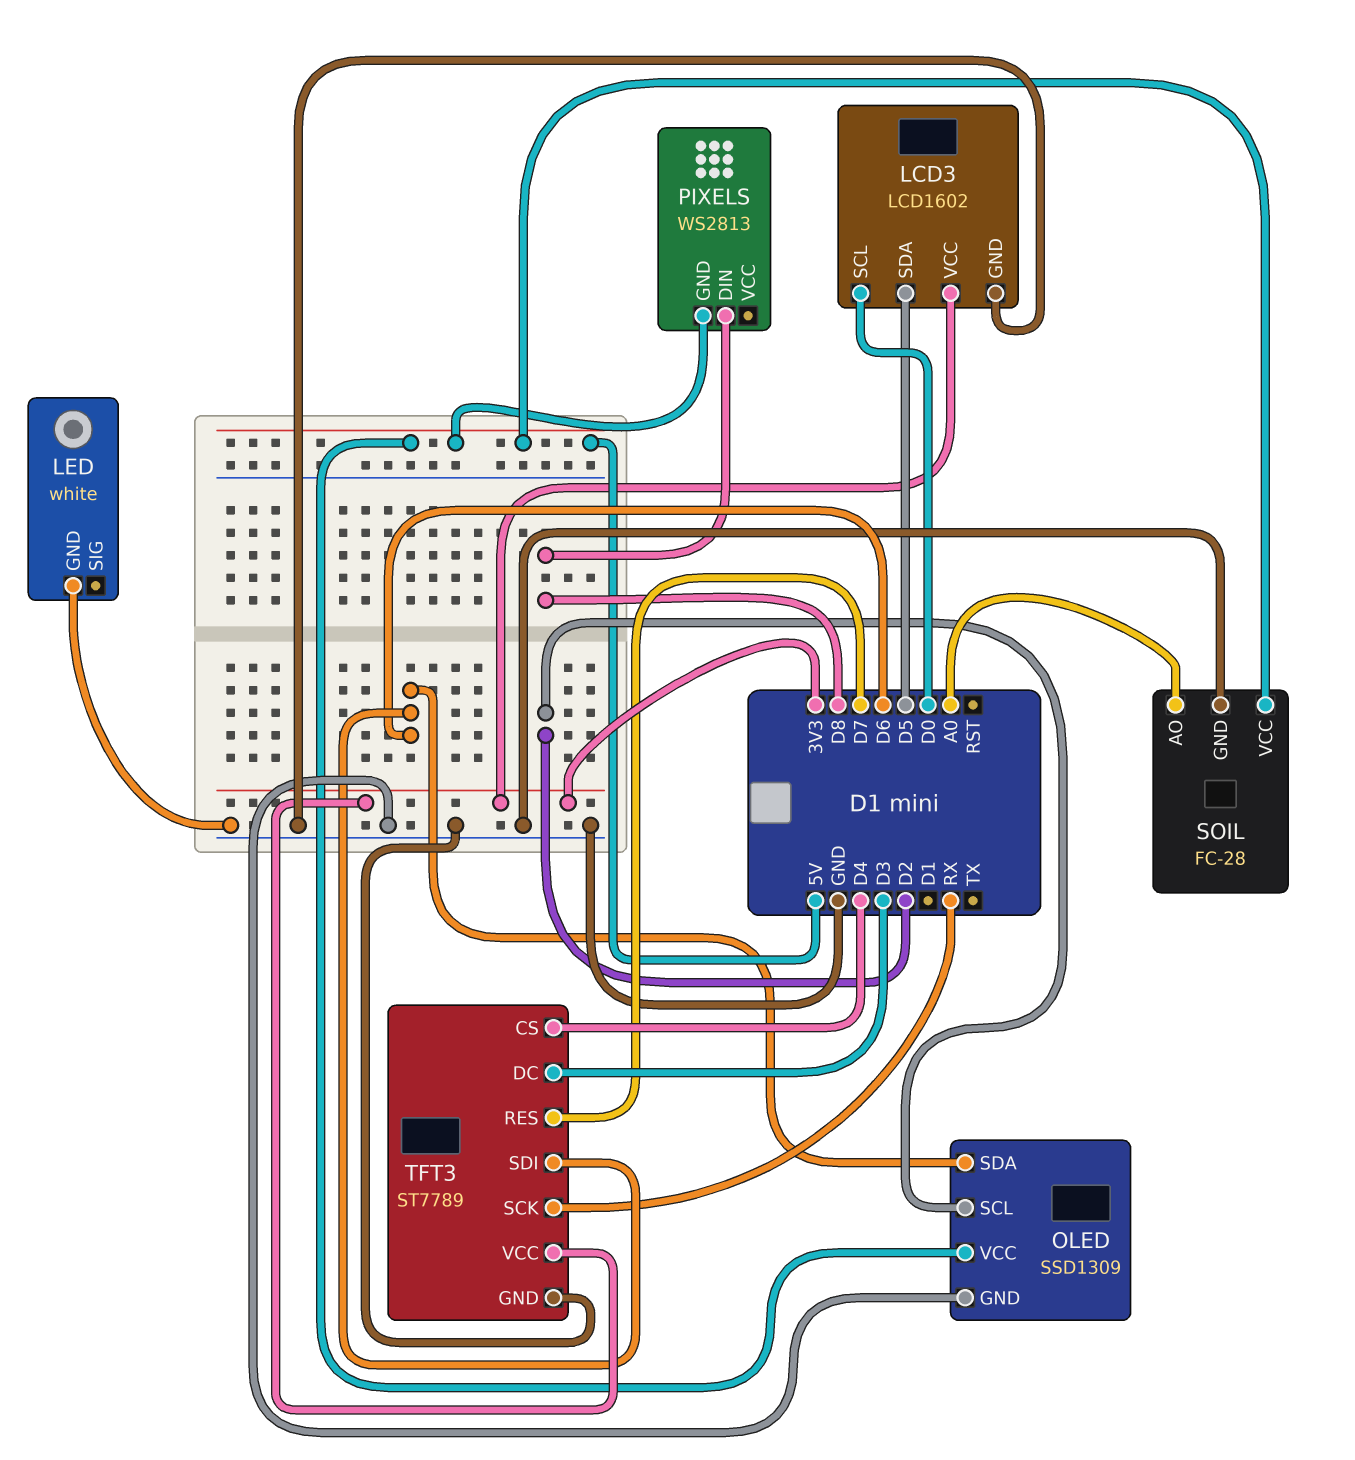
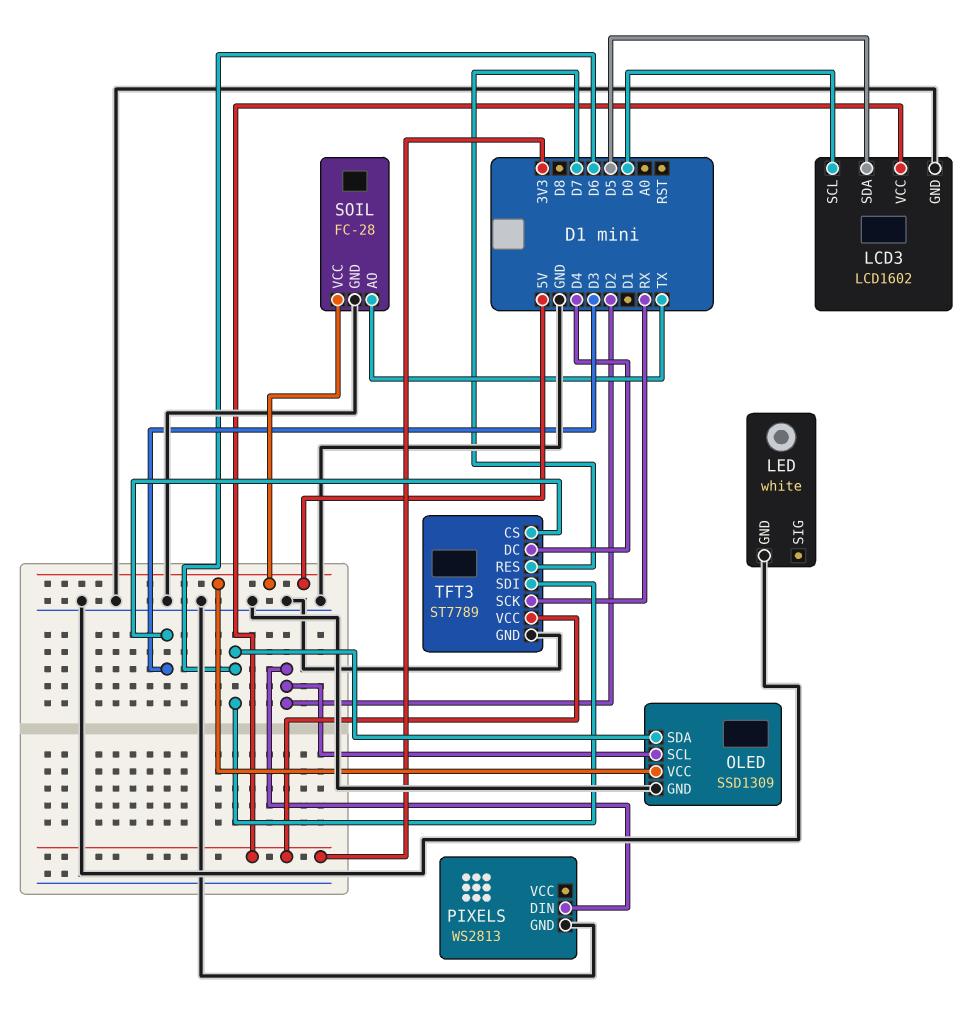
PIXELS pin DIN: D8 -> D2
PIXELS pin GND: 5V -> GND
SOIL pin AO: A0 -> TX
TFT3 pin CS: D4 -> D3
TFT3 pin DC: D3 -> D4

